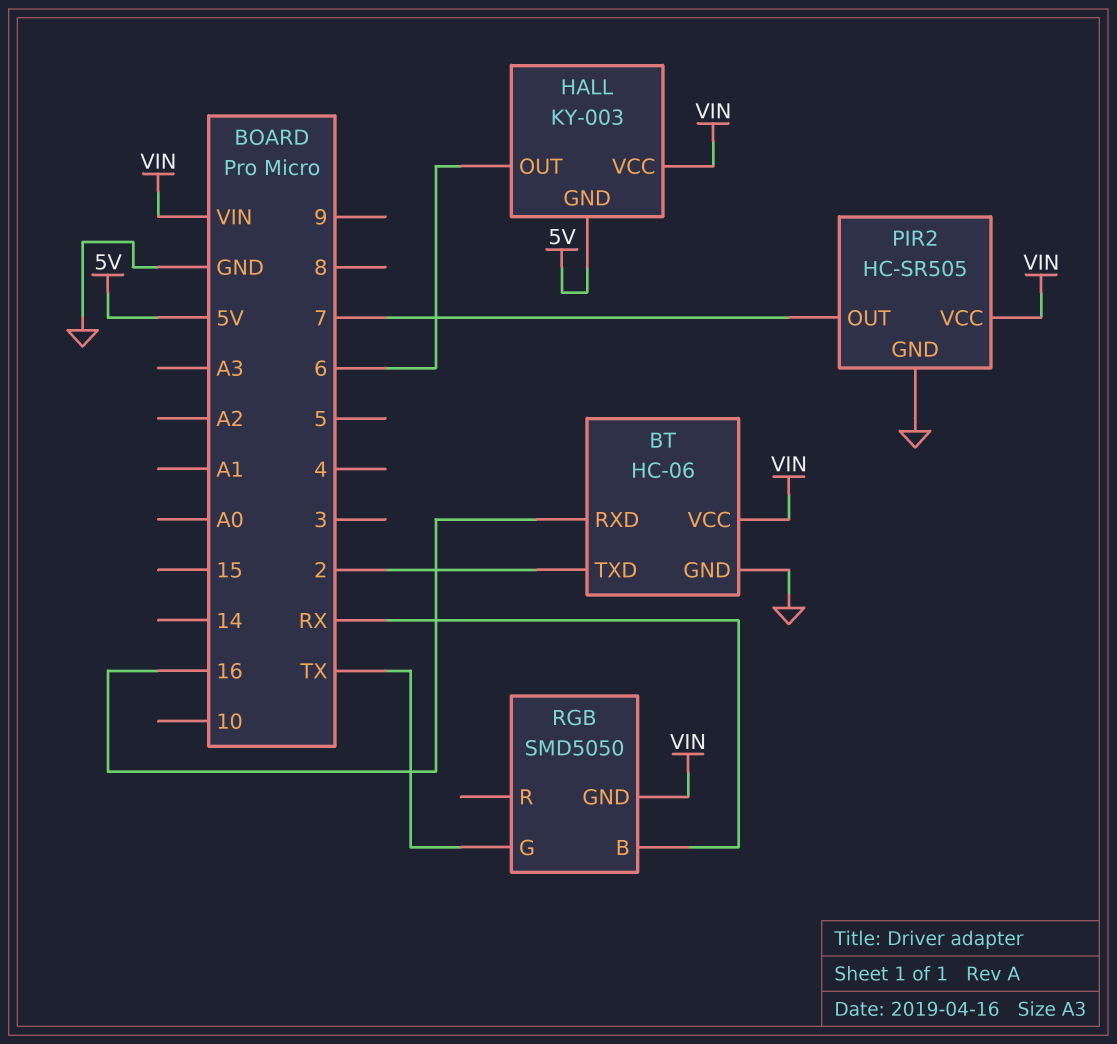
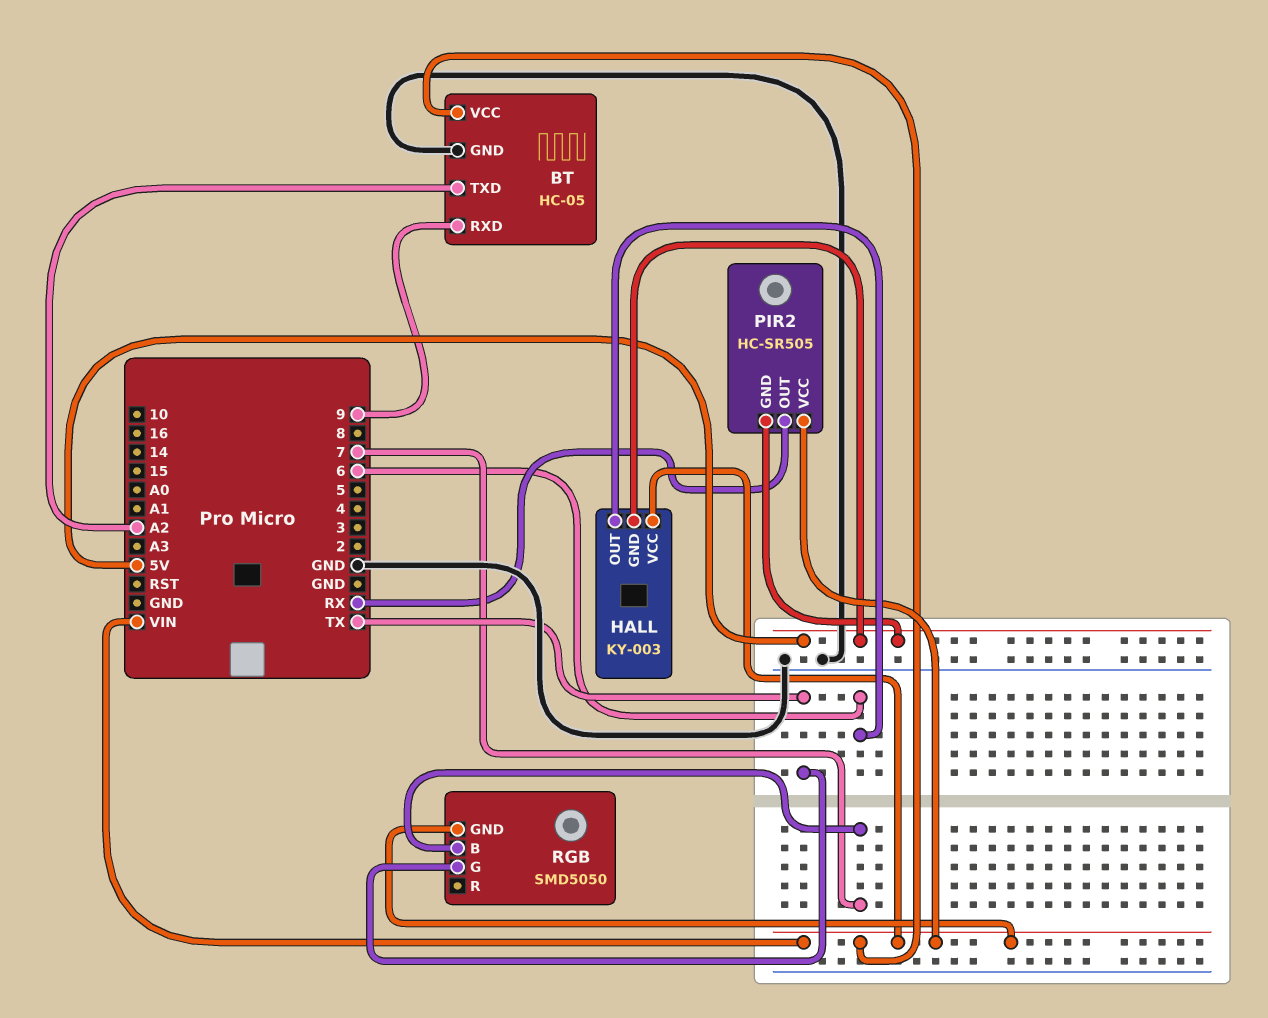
BT: HC-06 -> HC-05
BT pin RXD: 16 -> 9
BT pin TXD: 2 -> A2
PIR2 pin GND: GND -> 5V
PIR2 pin OUT: 7 -> RX
RGB pin B: RX -> 7

